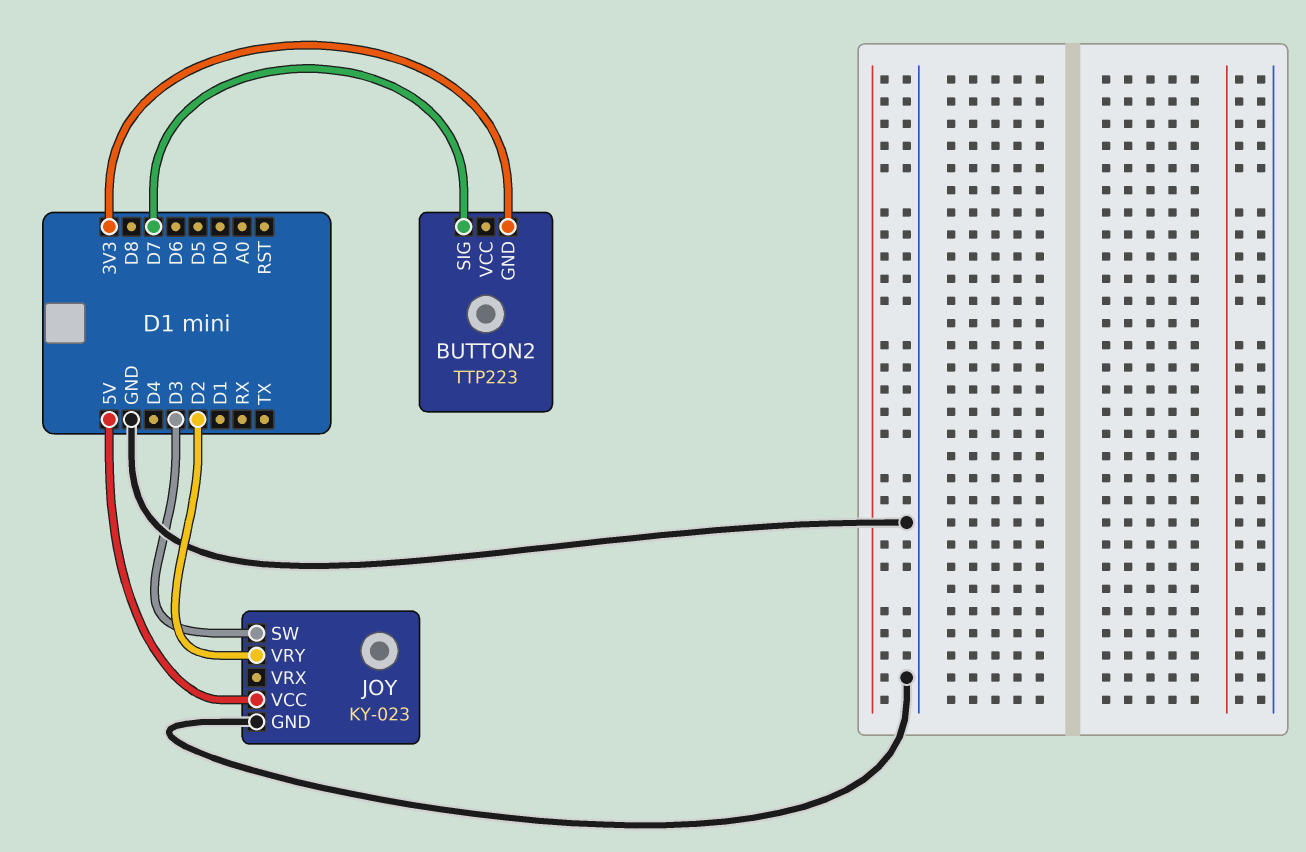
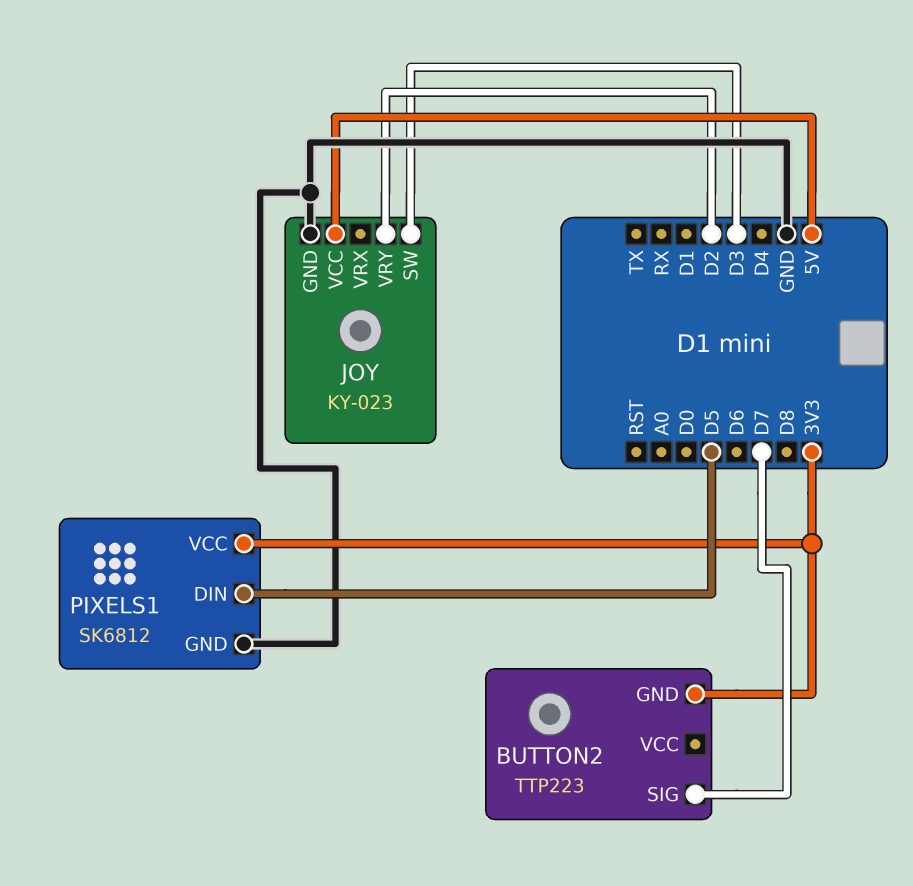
PIXELS1: none -> SK6812
PIXELS1 pin DIN: none -> D5
PIXELS1 pin GND: none -> GND
PIXELS1 pin VCC: none -> 3V3

